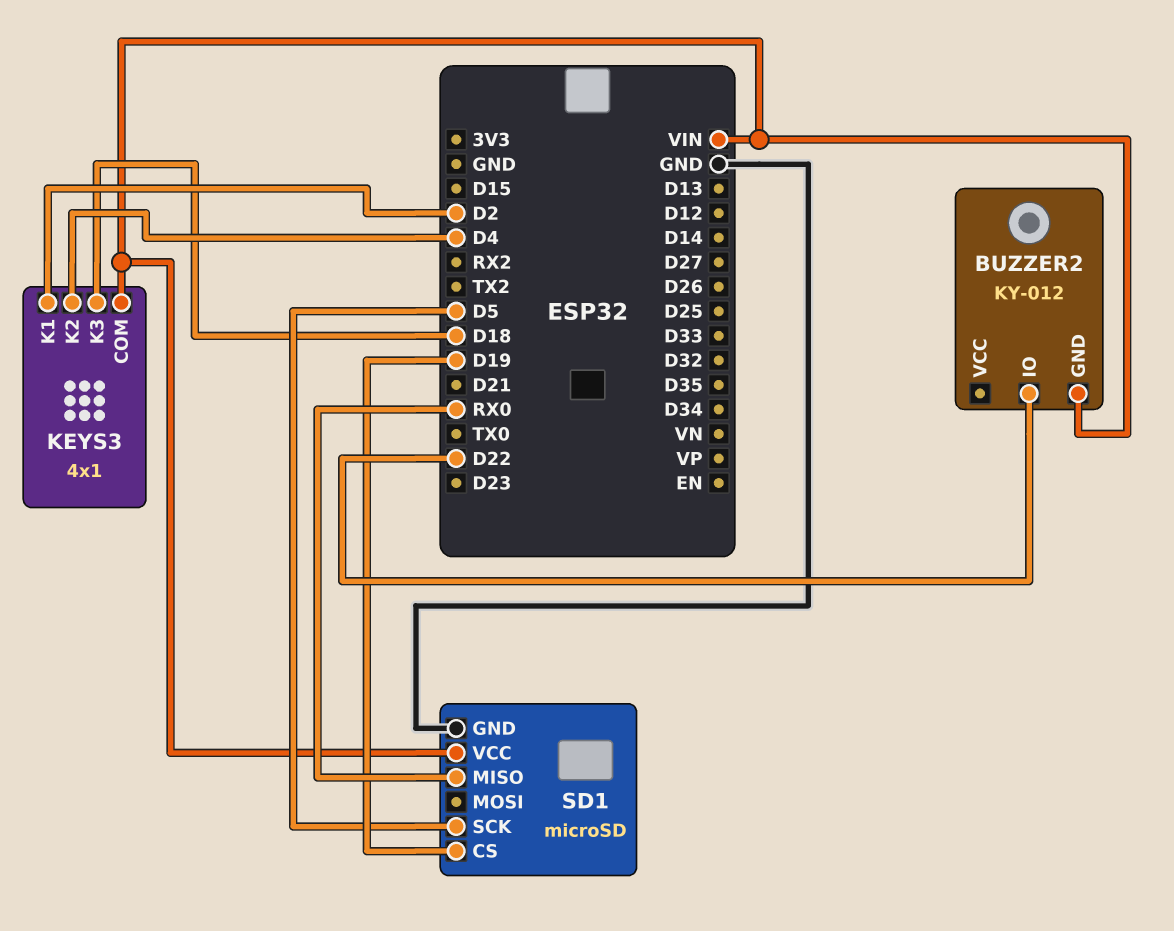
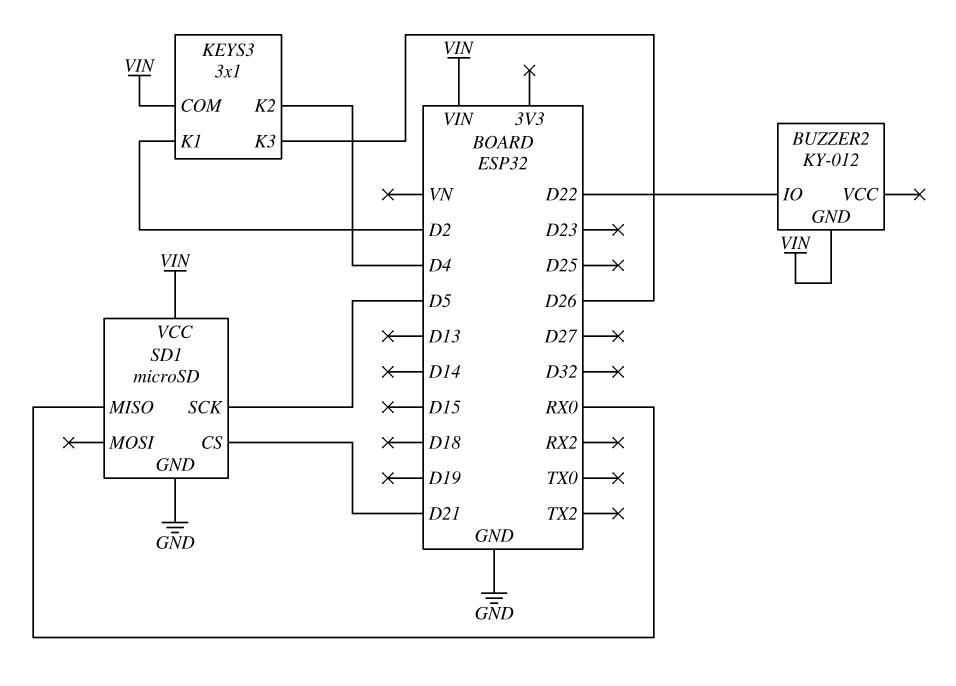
KEYS3: 4x1 -> 3x1
KEYS3 pin K3: D18 -> D26
SD1 pin CS: D19 -> D21

